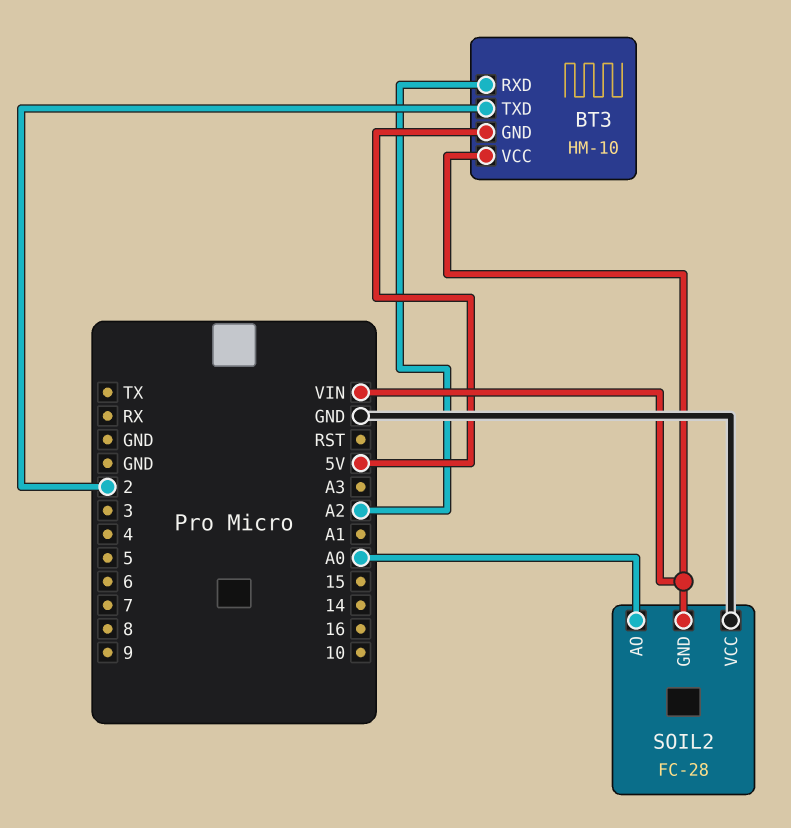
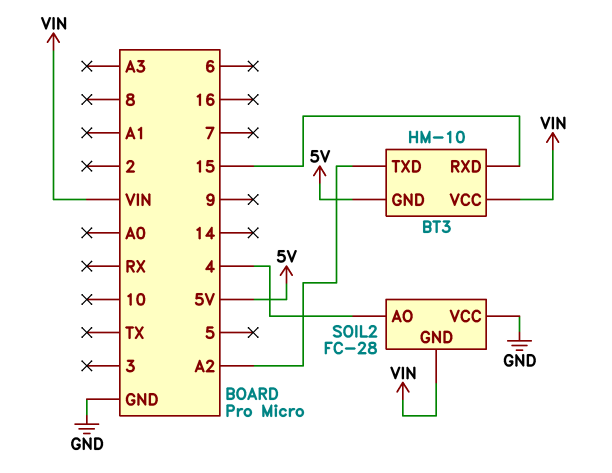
BT3 pin RXD: A2 -> 15
BT3 pin TXD: 2 -> A2
SOIL2 pin AO: A0 -> 4

